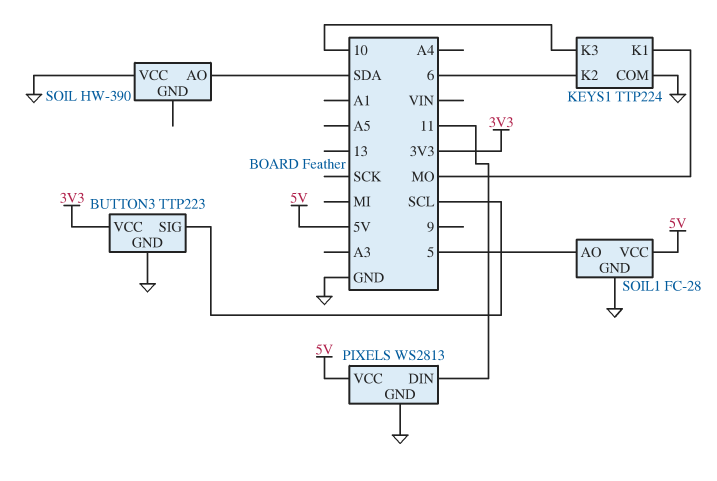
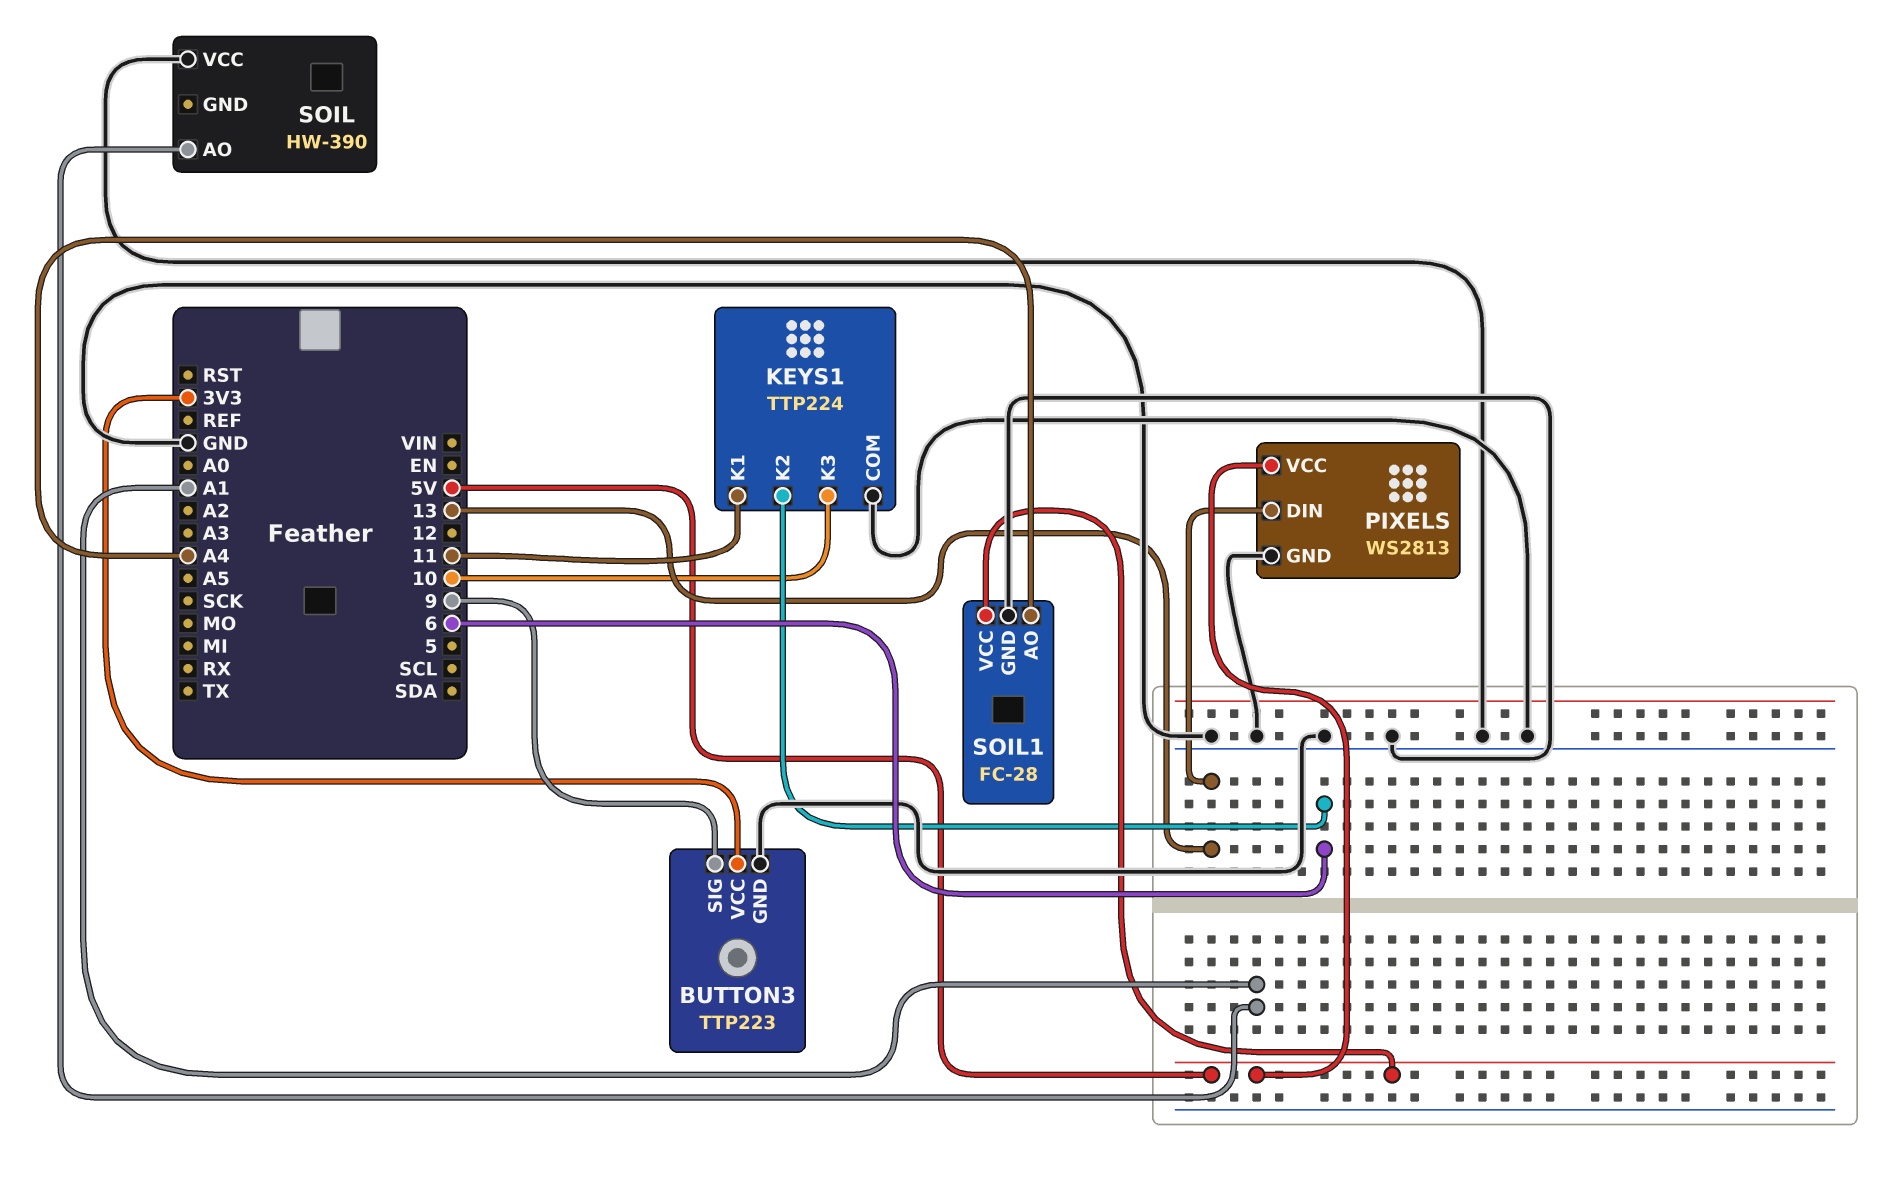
BUTTON3 pin SIG: SCL -> 9
KEYS1 pin K1: MO -> 11
PIXELS pin DIN: 11 -> 13
SOIL pin AO: SDA -> A1
SOIL1 pin AO: 5 -> A4

